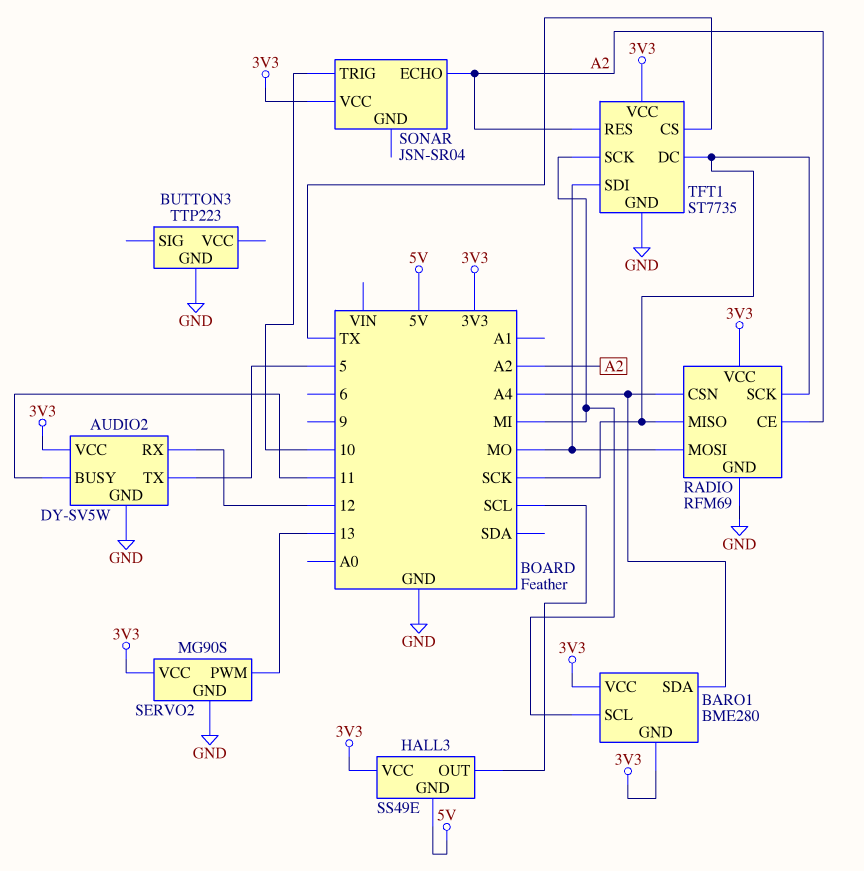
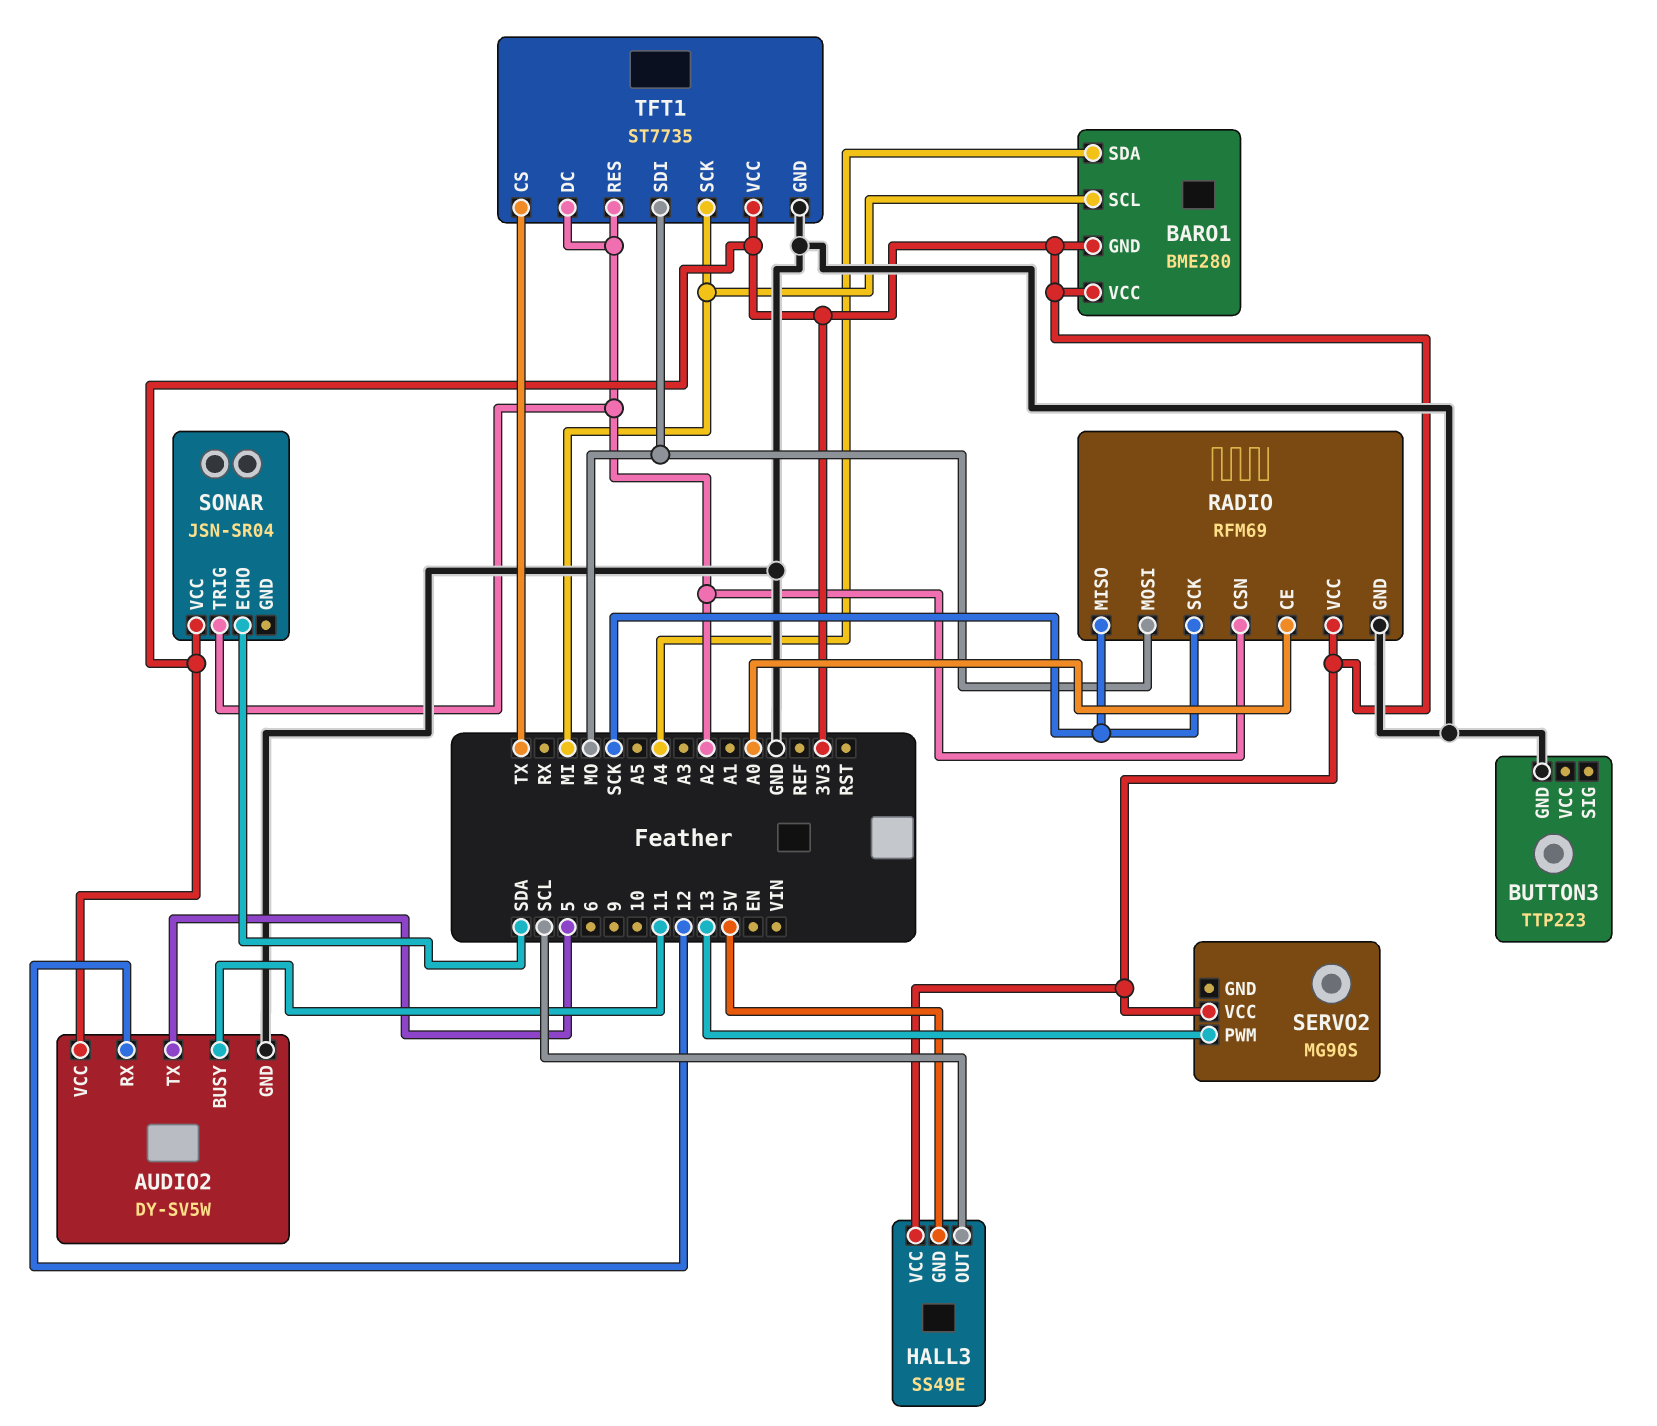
RADIO pin CE: A2 -> A0
RADIO pin CSN: A4 -> A2
SERVO2 pin GND: GND -> none
SONAR pin ECHO: A2 -> SDA
SONAR pin TRIG: 10 -> A2
TFT1 pin DC: SCK -> A2

